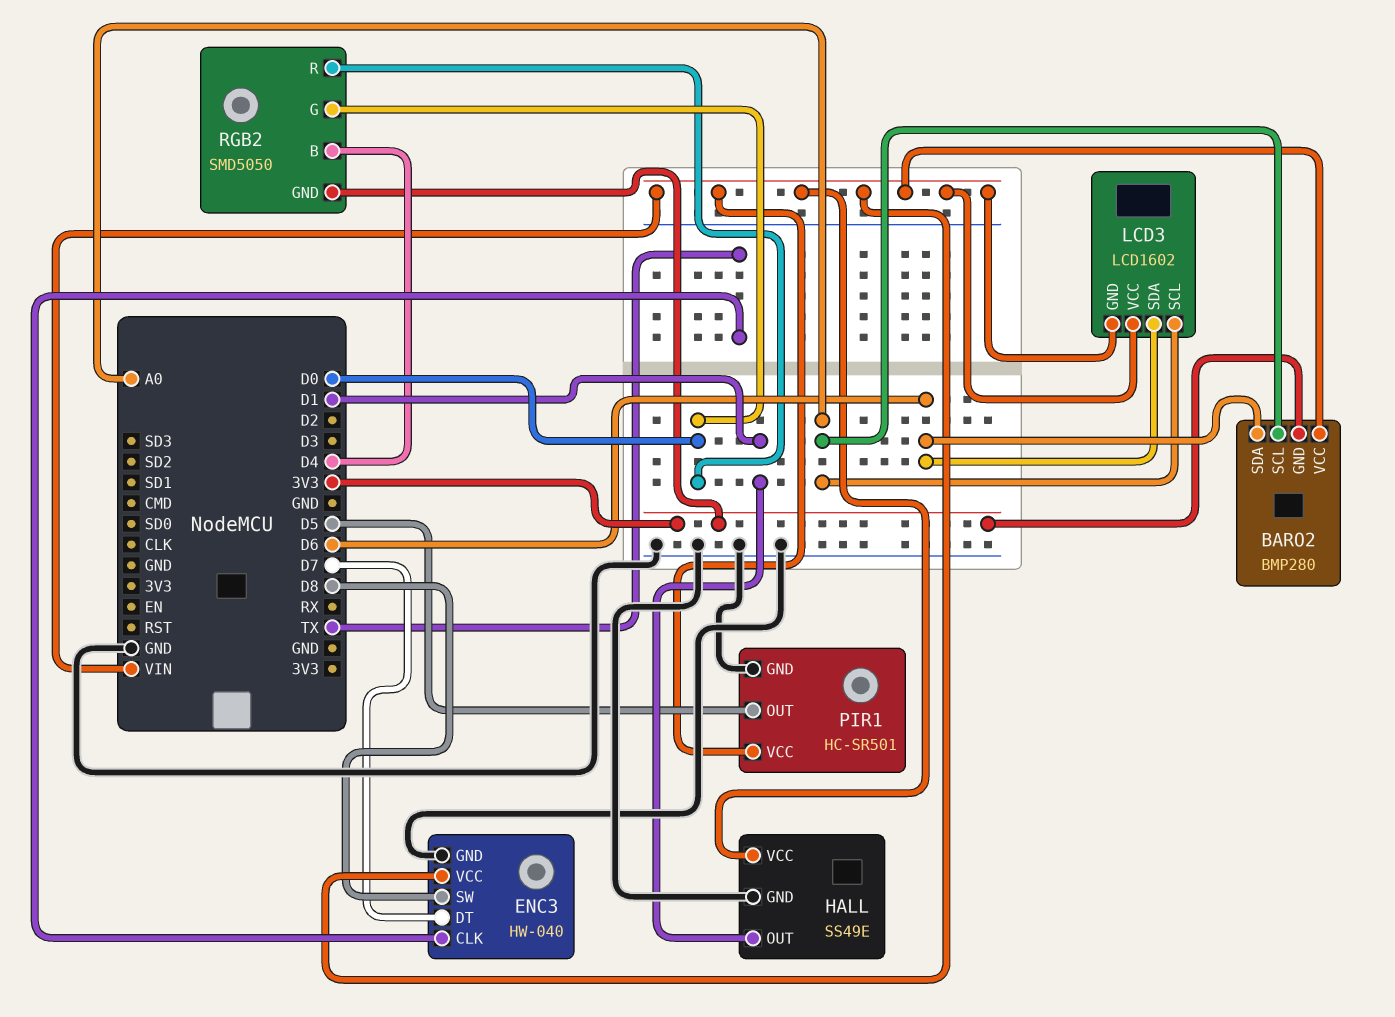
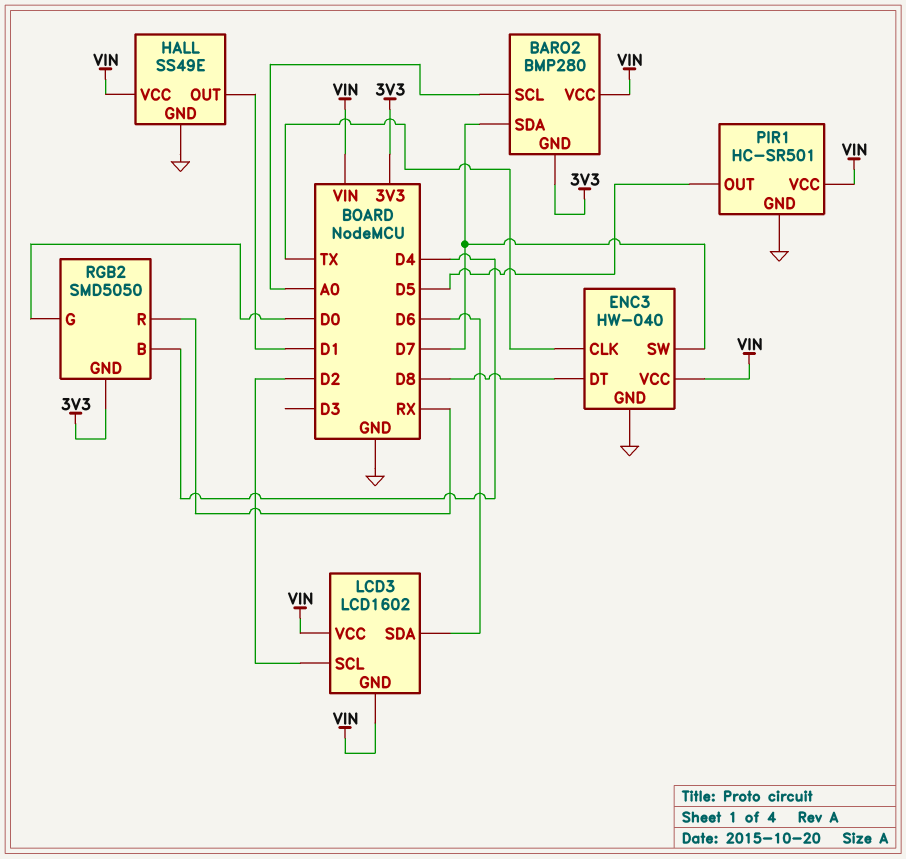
BARO2 pin SDA: D6 -> D7
ENC3 pin DT: D7 -> D8
ENC3 pin SW: D8 -> D7
LCD3 pin SCL: A0 -> D2
RGB2 pin R: D0 -> RX

